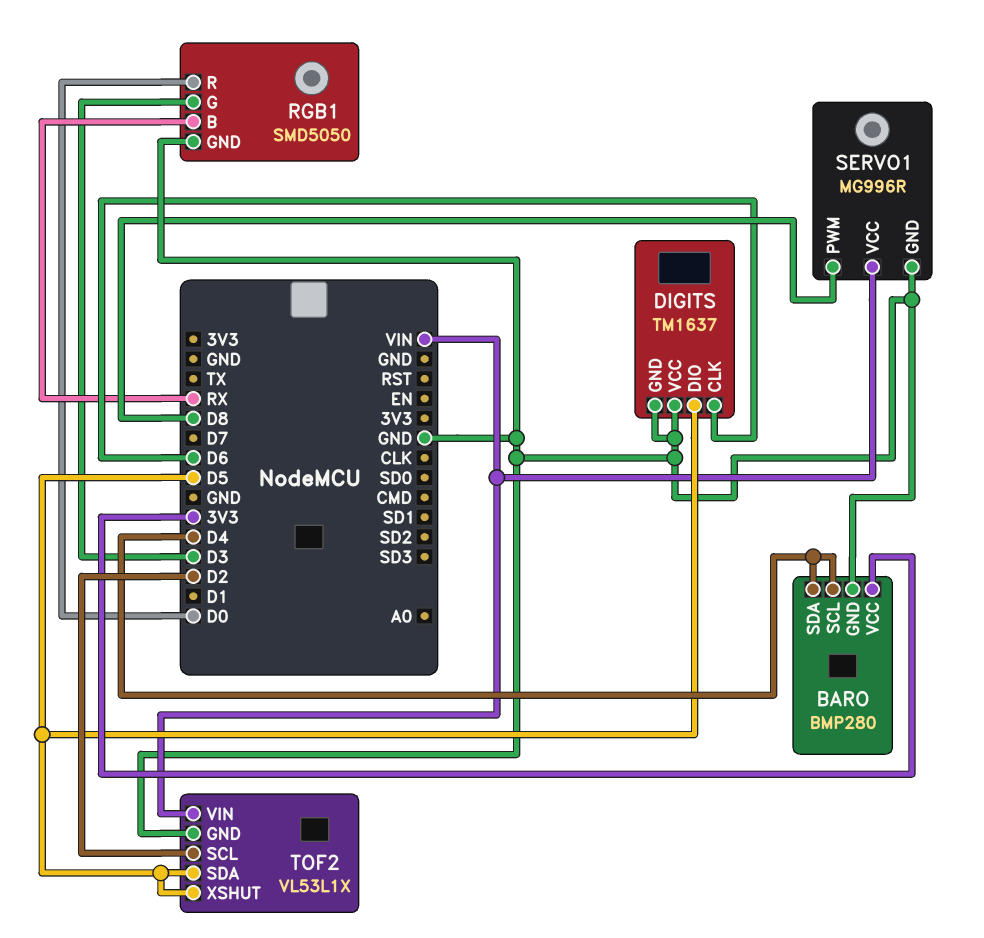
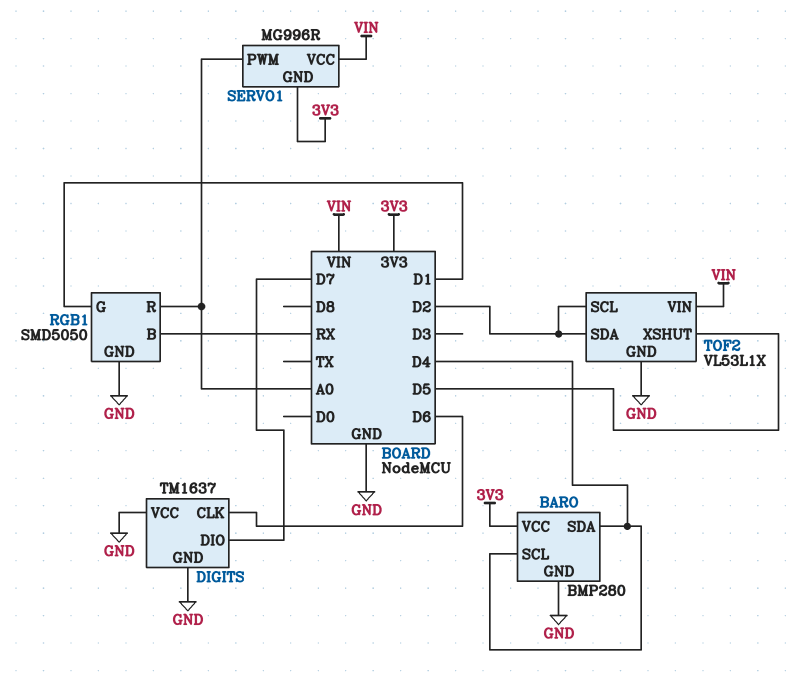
DIGITS pin DIO: D5 -> D7
RGB1 pin G: D3 -> D1
RGB1 pin R: D0 -> A0
SERVO1 pin GND: GND -> 3V3
SERVO1 pin PWM: D8 -> A0
TOF2 pin SDA: D5 -> D2

